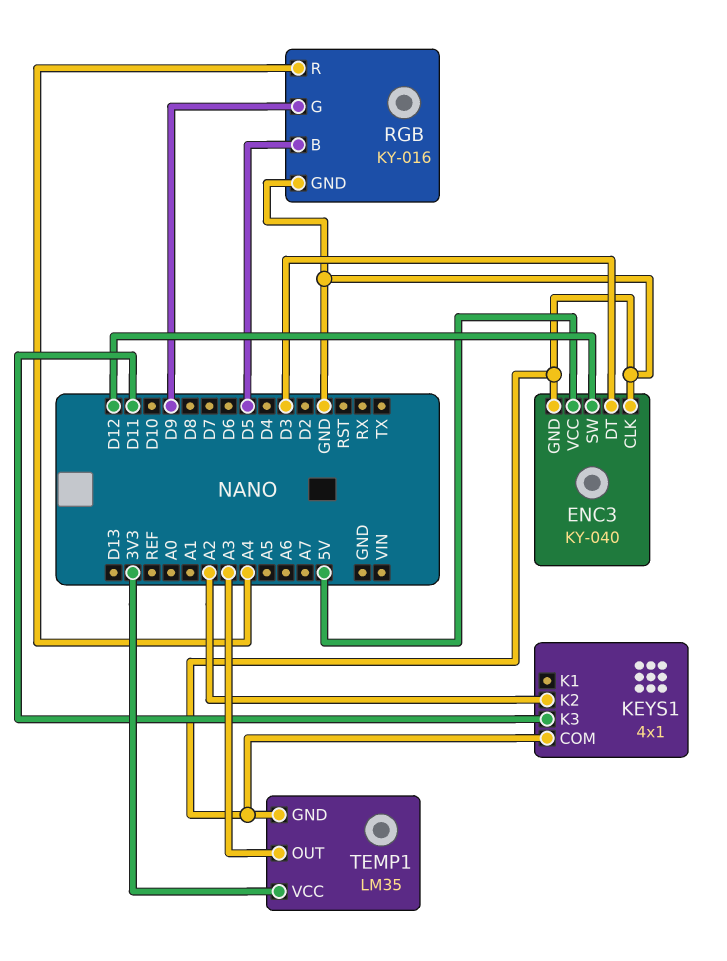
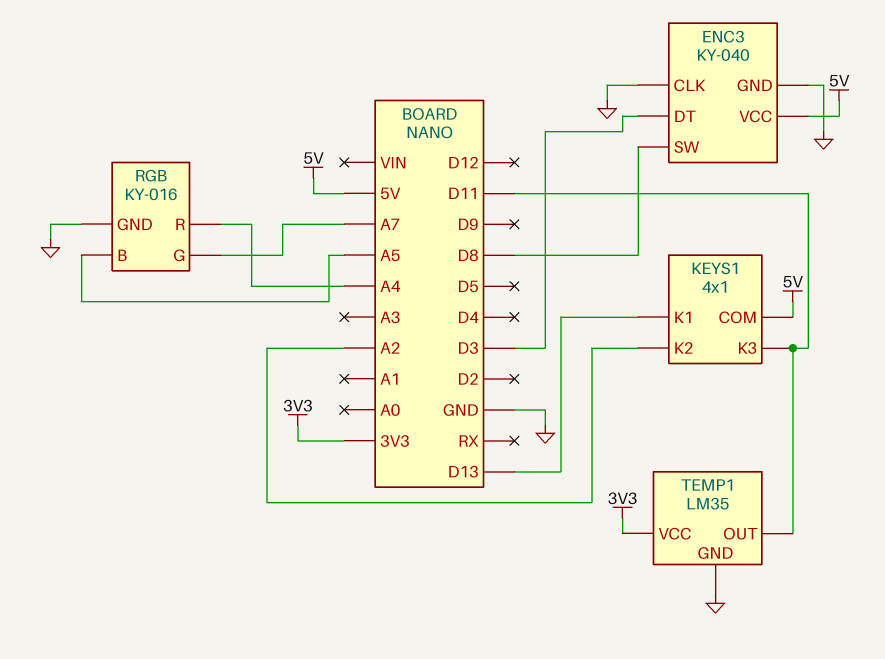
ENC3 pin SW: D12 -> D8
KEYS1 pin COM: GND -> 5V
KEYS1 pin K1: none -> D13
RGB pin B: D5 -> A5
RGB pin G: D9 -> A7
TEMP1 pin OUT: A3 -> D11

